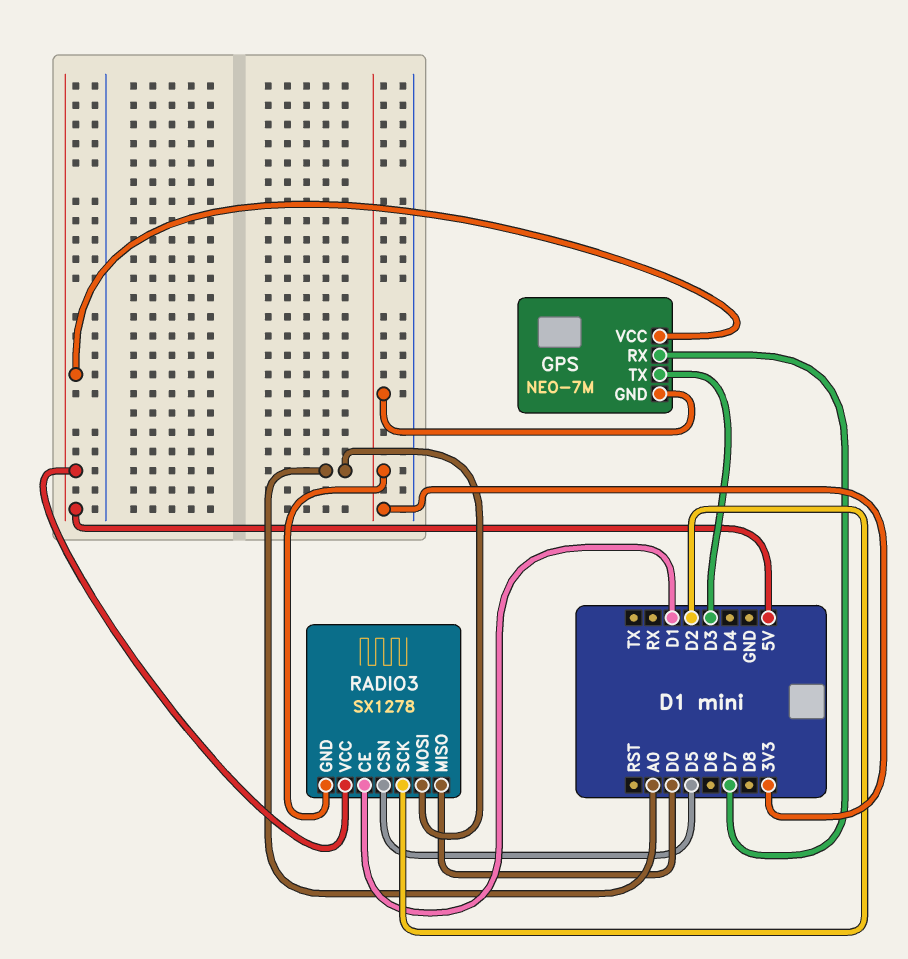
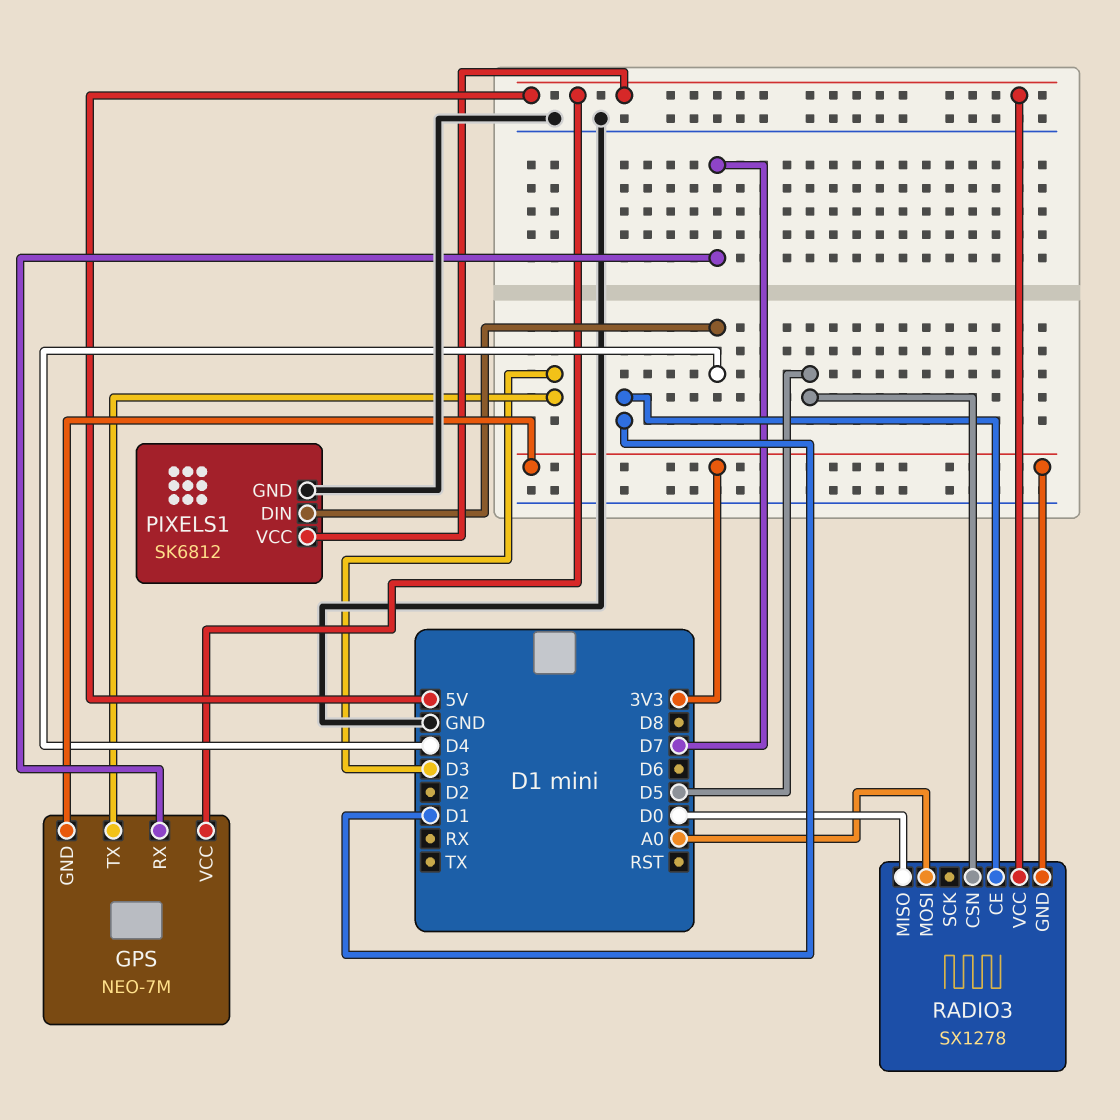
PIXELS1: none -> SK6812
PIXELS1 pin DIN: none -> D4
PIXELS1 pin GND: none -> GND
PIXELS1 pin VCC: none -> 5V
RADIO3 pin SCK: D2 -> none

